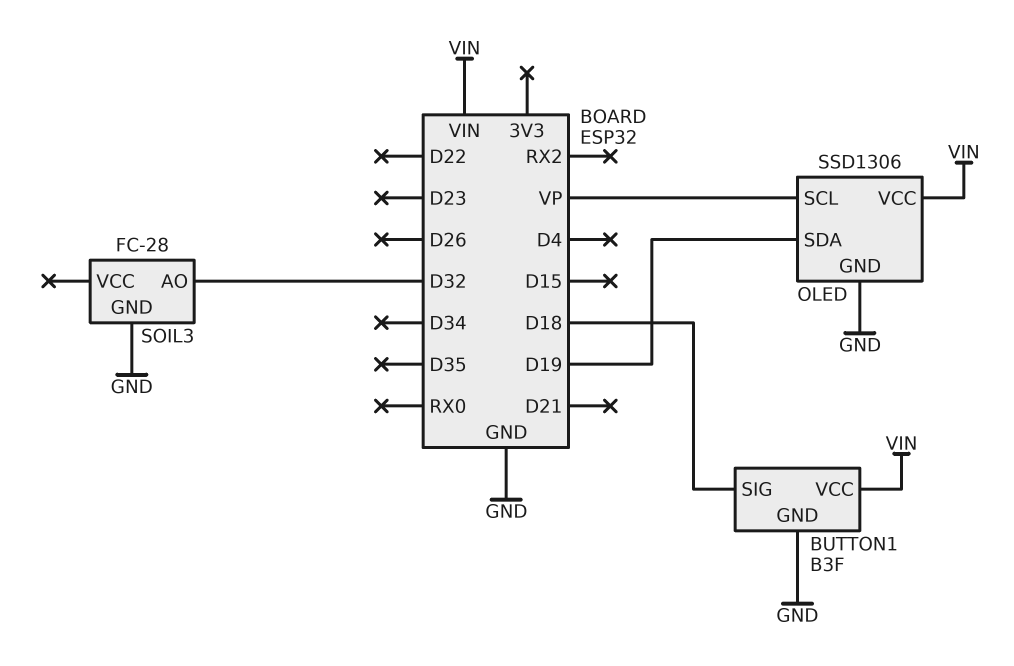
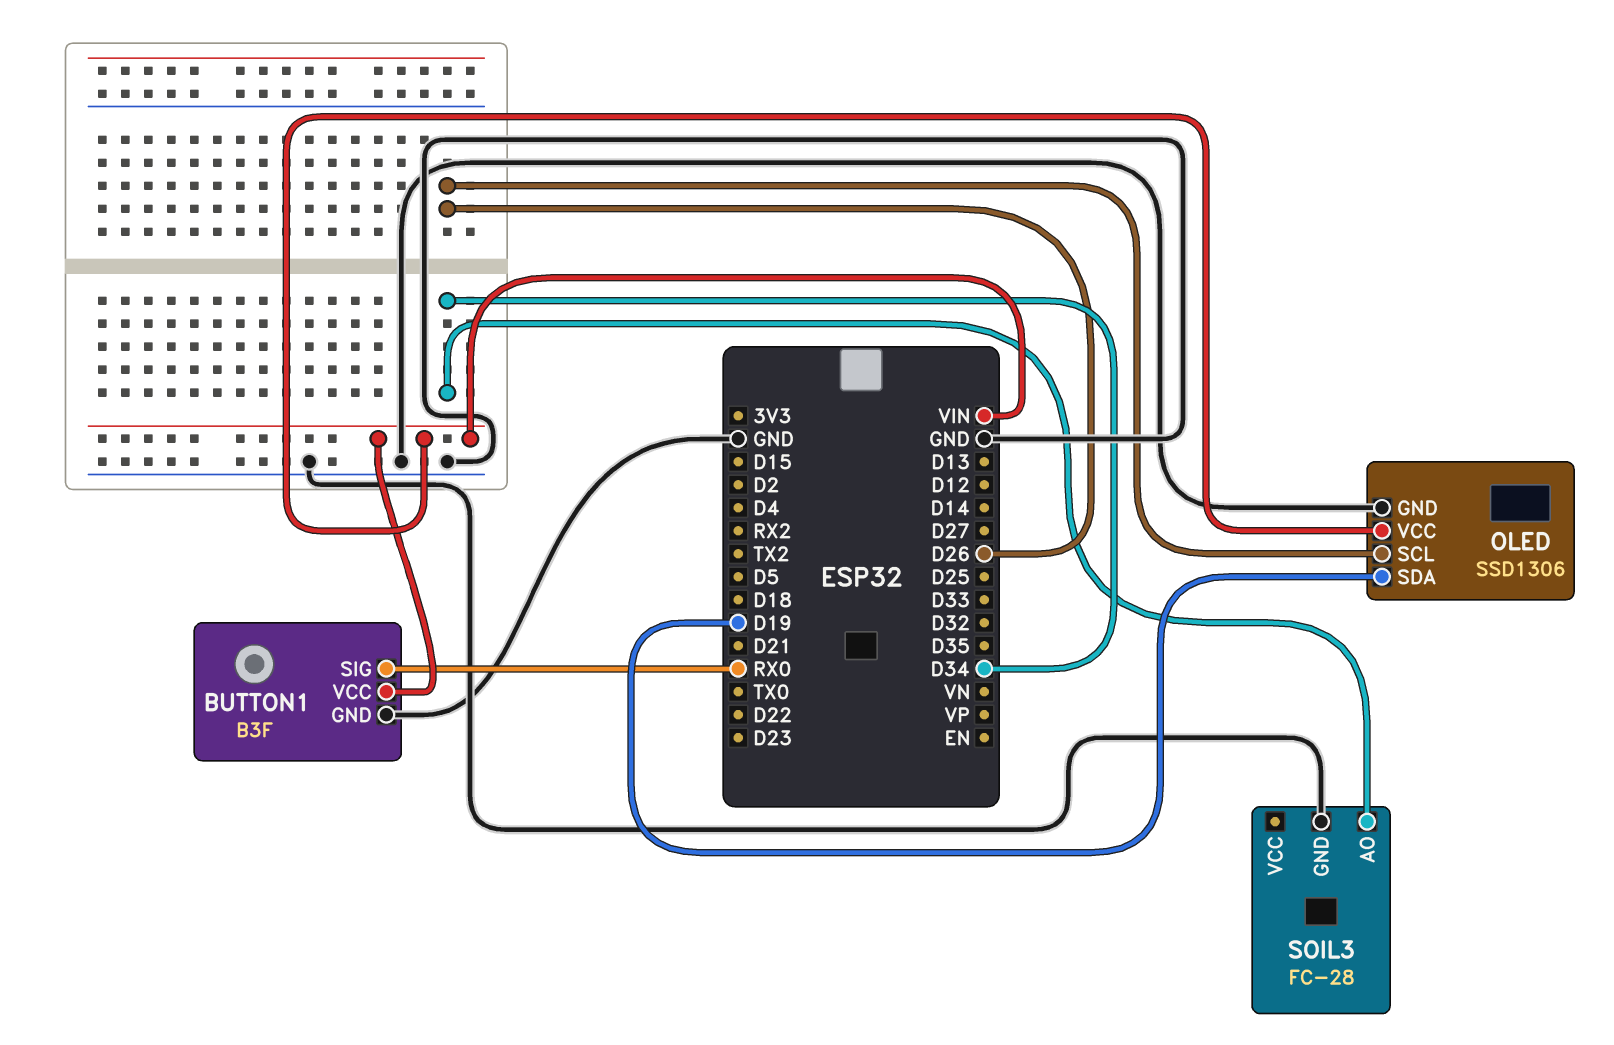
BUTTON1 pin SIG: D18 -> RX0
OLED pin SCL: VP -> D26
SOIL3 pin AO: D32 -> D34

